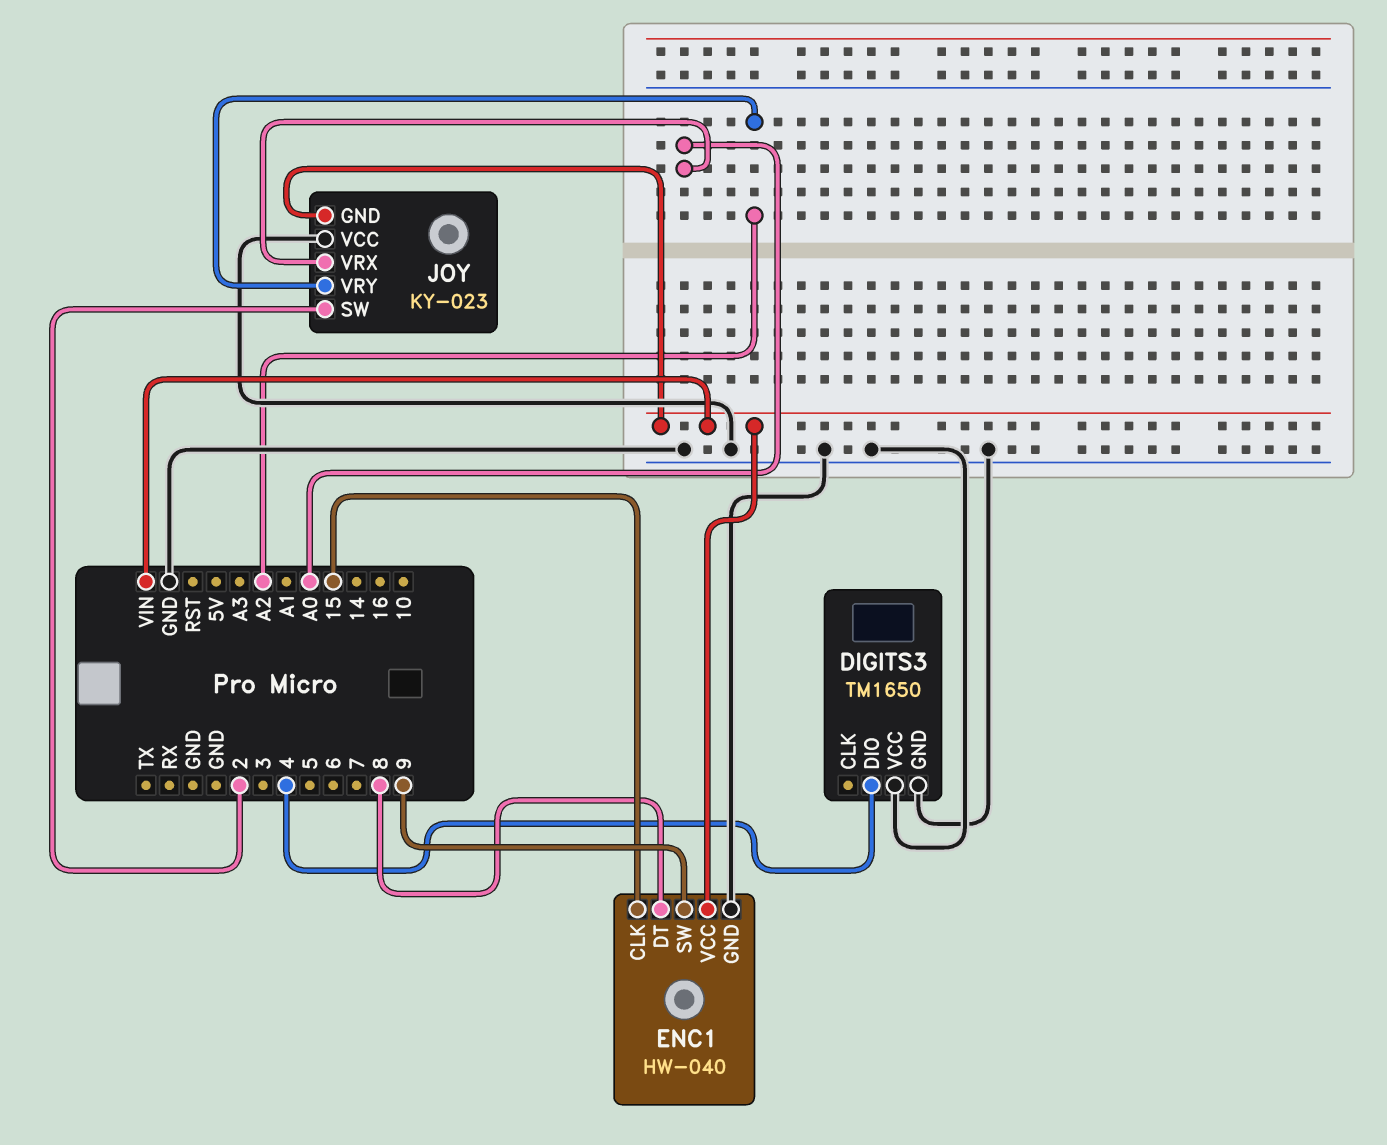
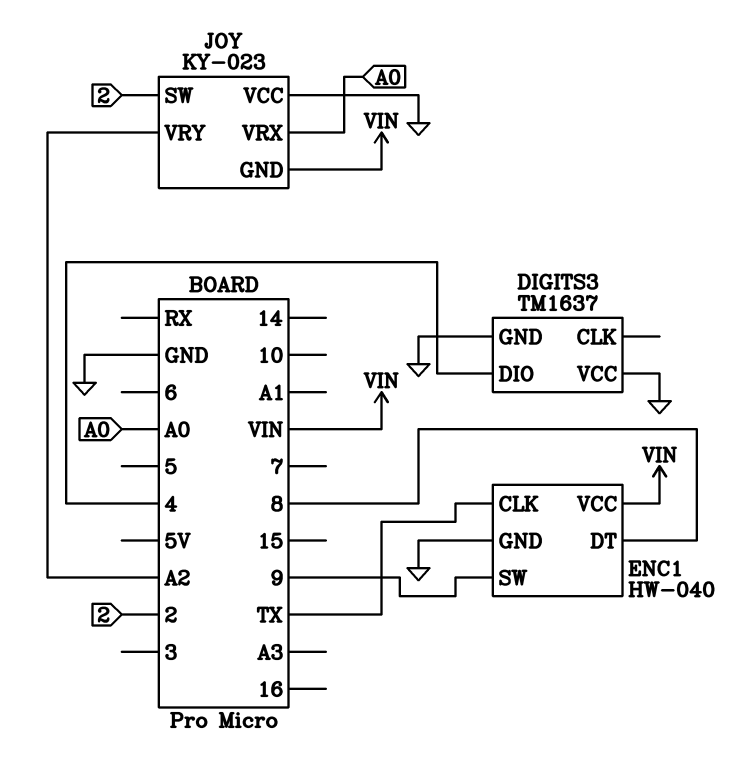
DIGITS3: TM1650 -> TM1637
ENC1 pin CLK: 15 -> TX

